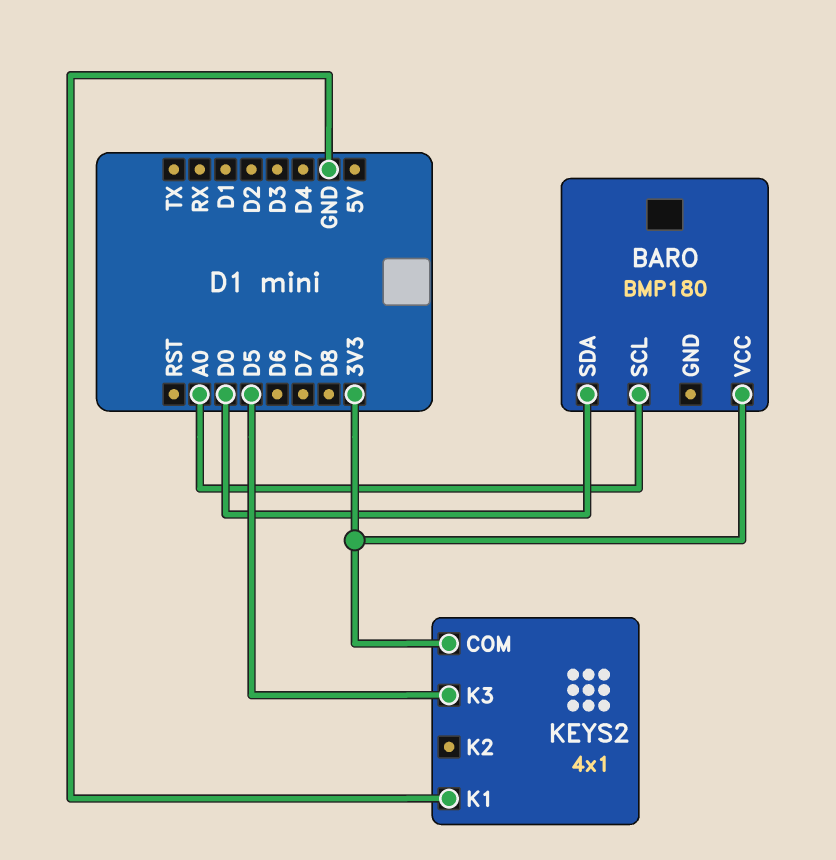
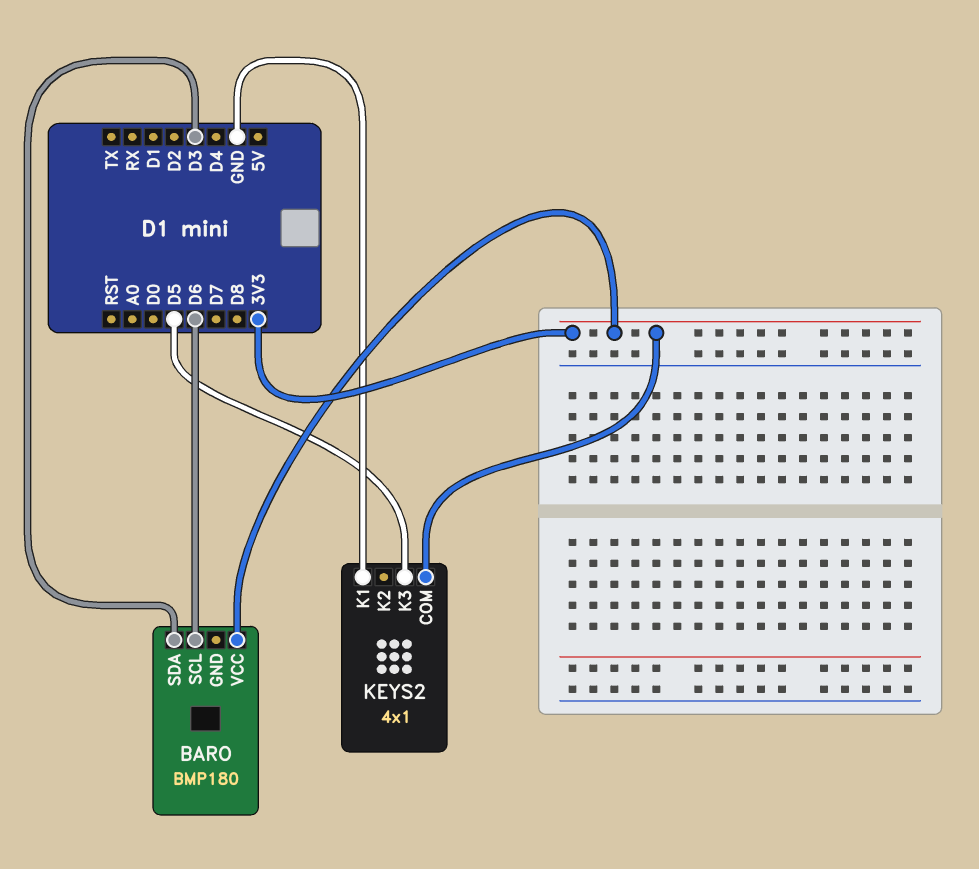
BARO pin SCL: A0 -> D6
BARO pin SDA: D0 -> D3

